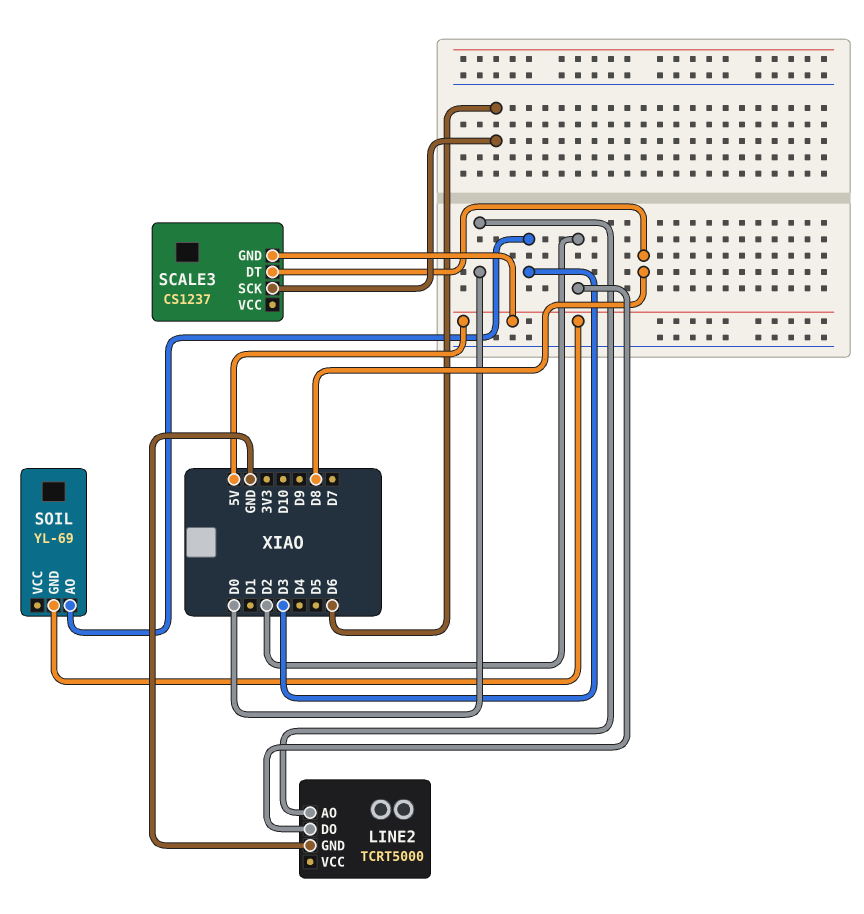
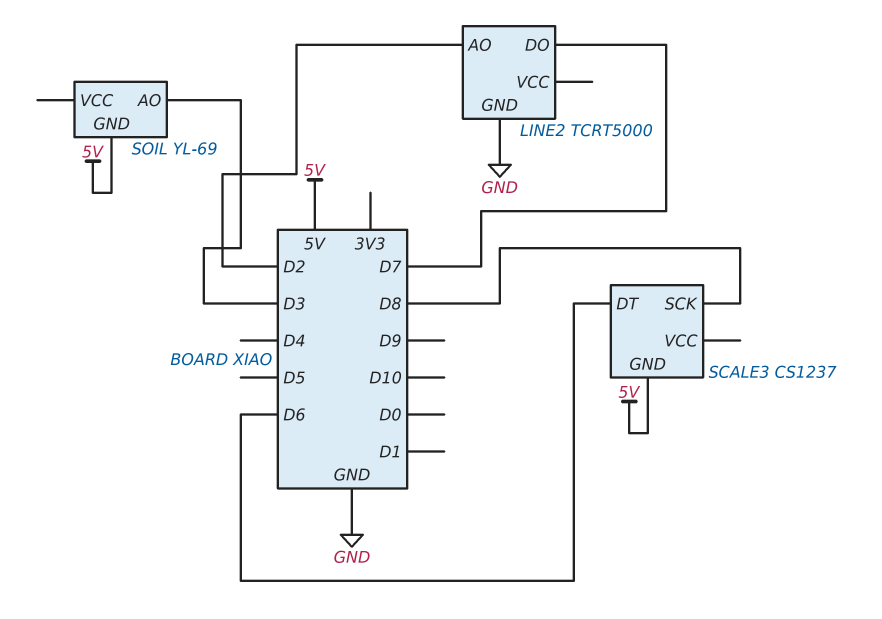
LINE2 pin AO: D0 -> D2
LINE2 pin DO: D2 -> D7
SCALE3 pin DT: D8 -> D6
SCALE3 pin SCK: D6 -> D8

